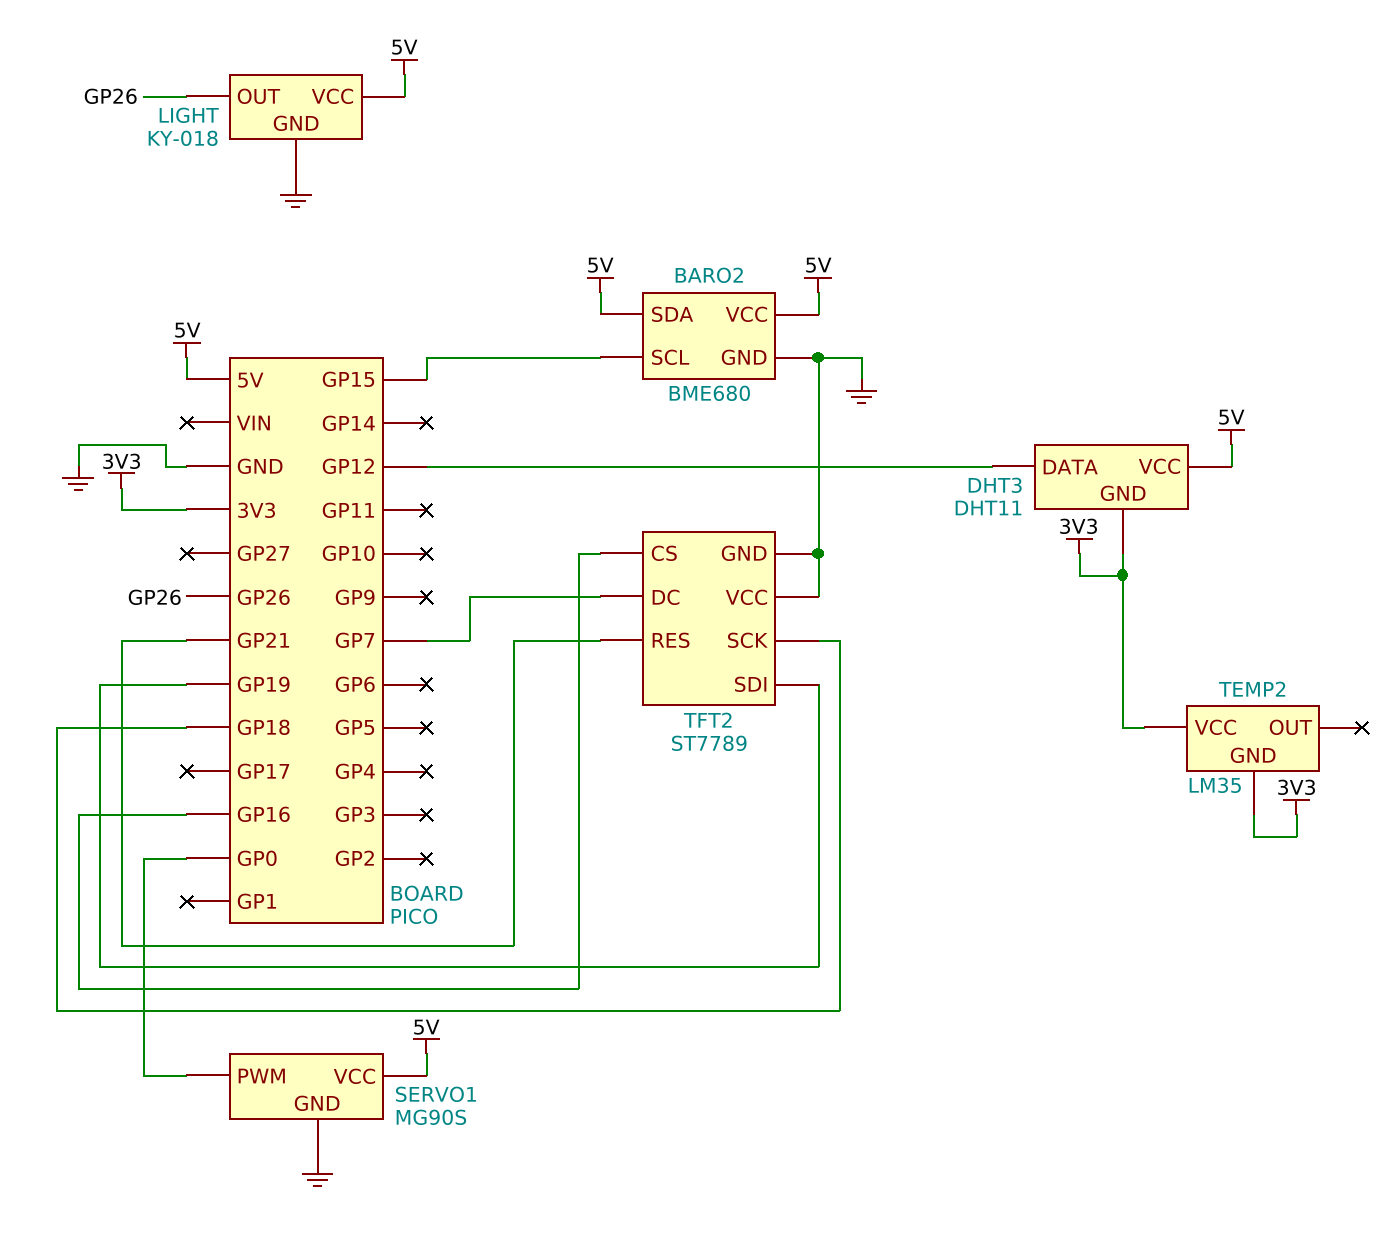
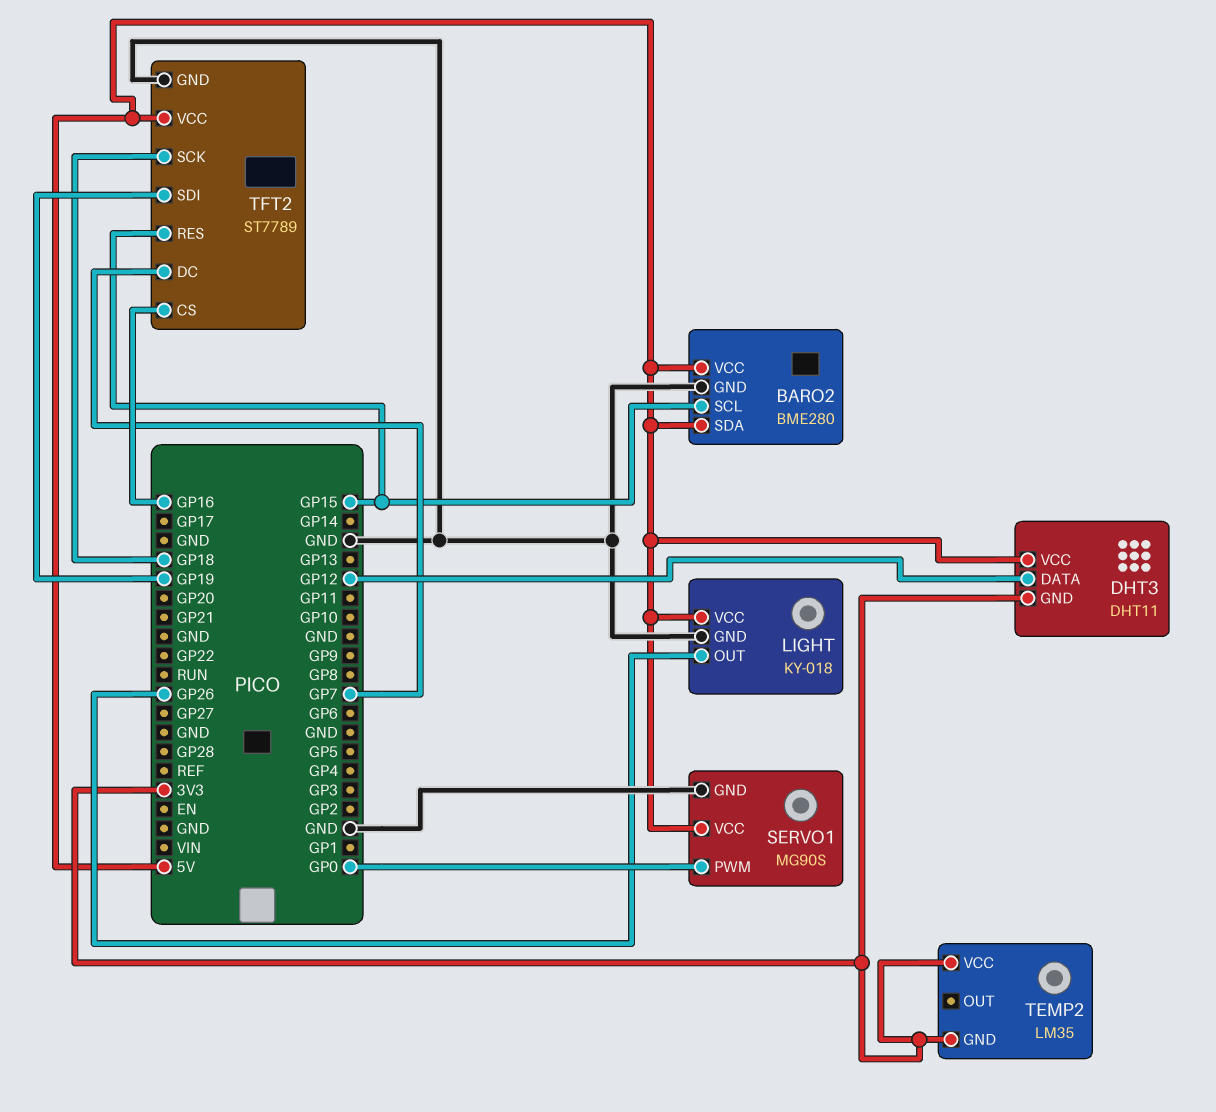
BARO2: BME680 -> BME280
TFT2 pin RES: GP21 -> GP15
TFT2 pin VCC: GND -> 5V

